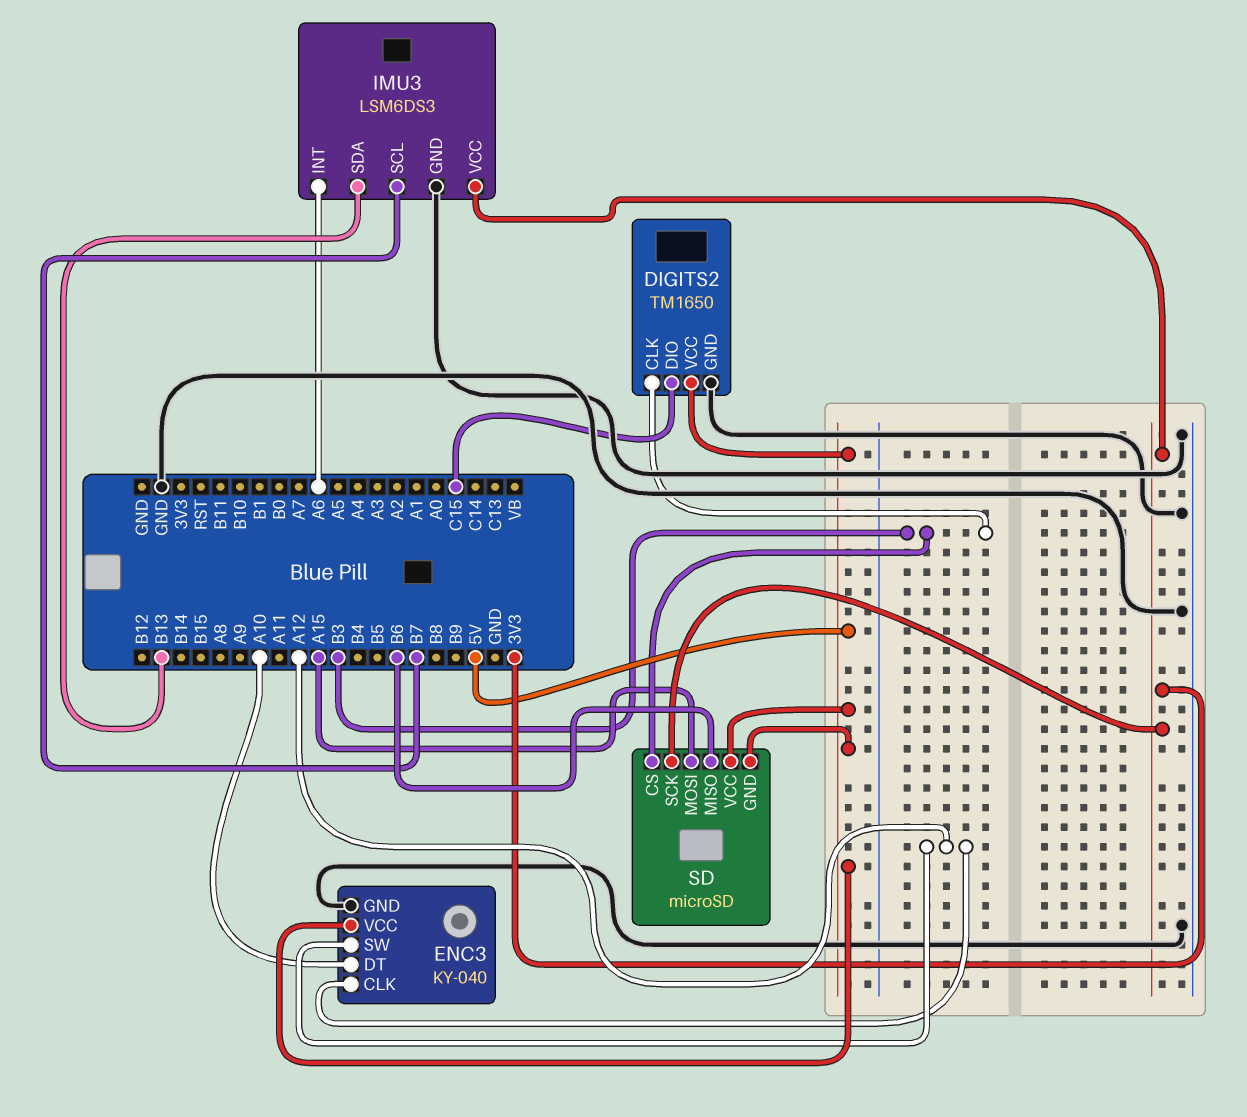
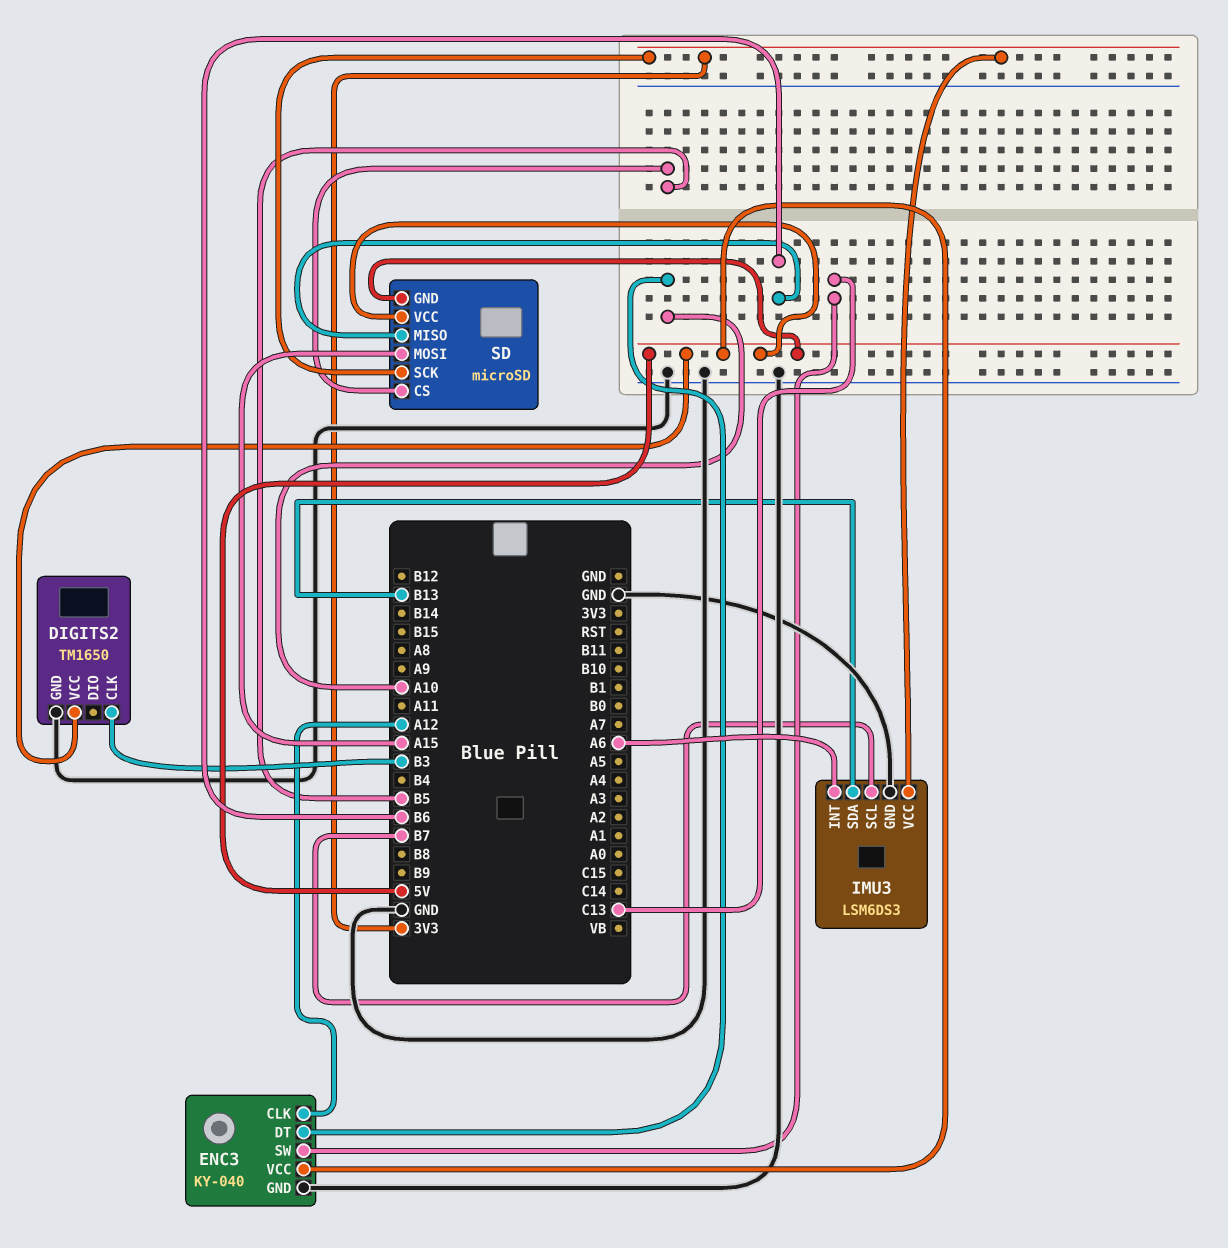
DIGITS2 pin DIO: C15 -> none
ENC3 pin SW: A12 -> C13
SD pin CS: B3 -> B5

